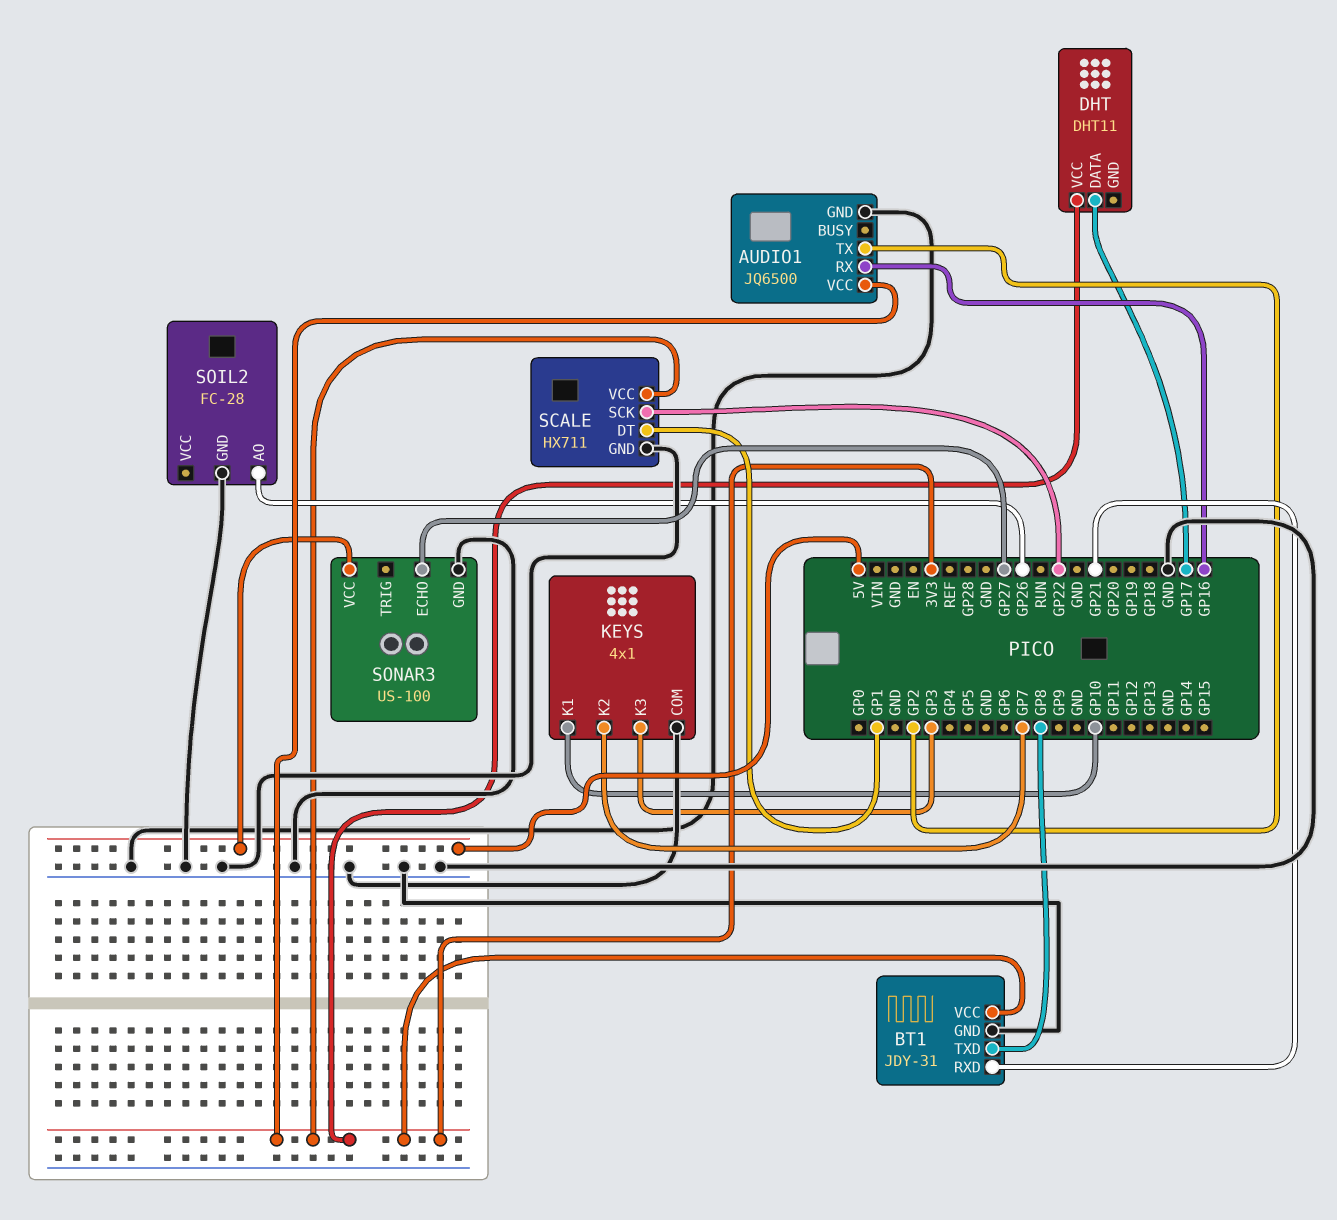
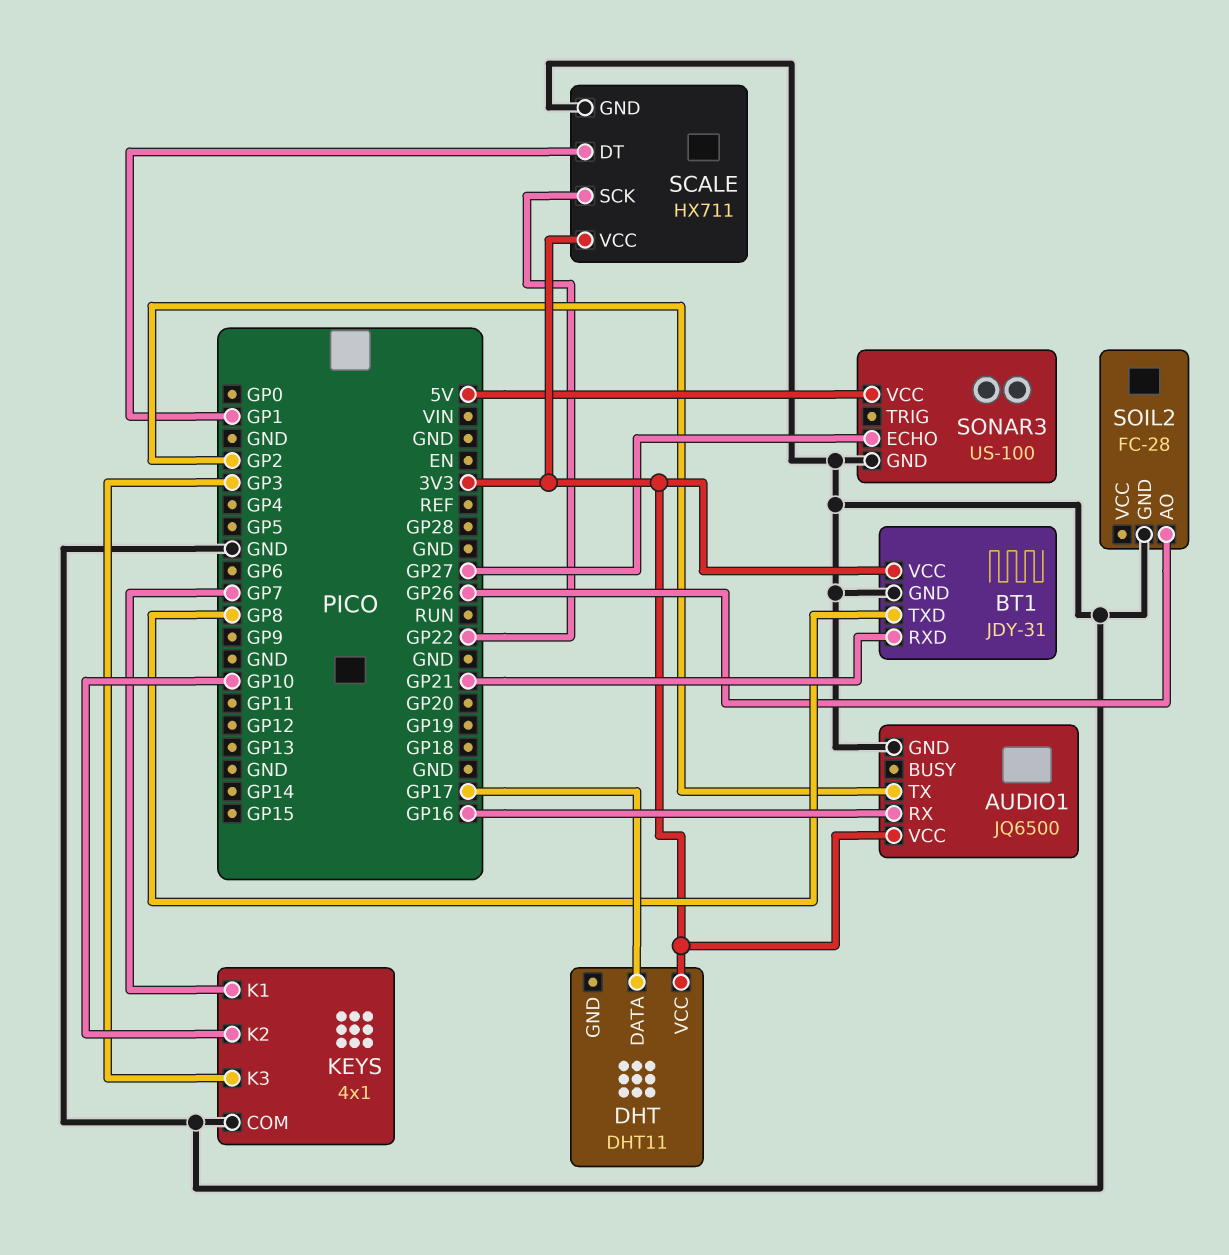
KEYS pin K1: GP10 -> GP7
KEYS pin K2: GP7 -> GP10

